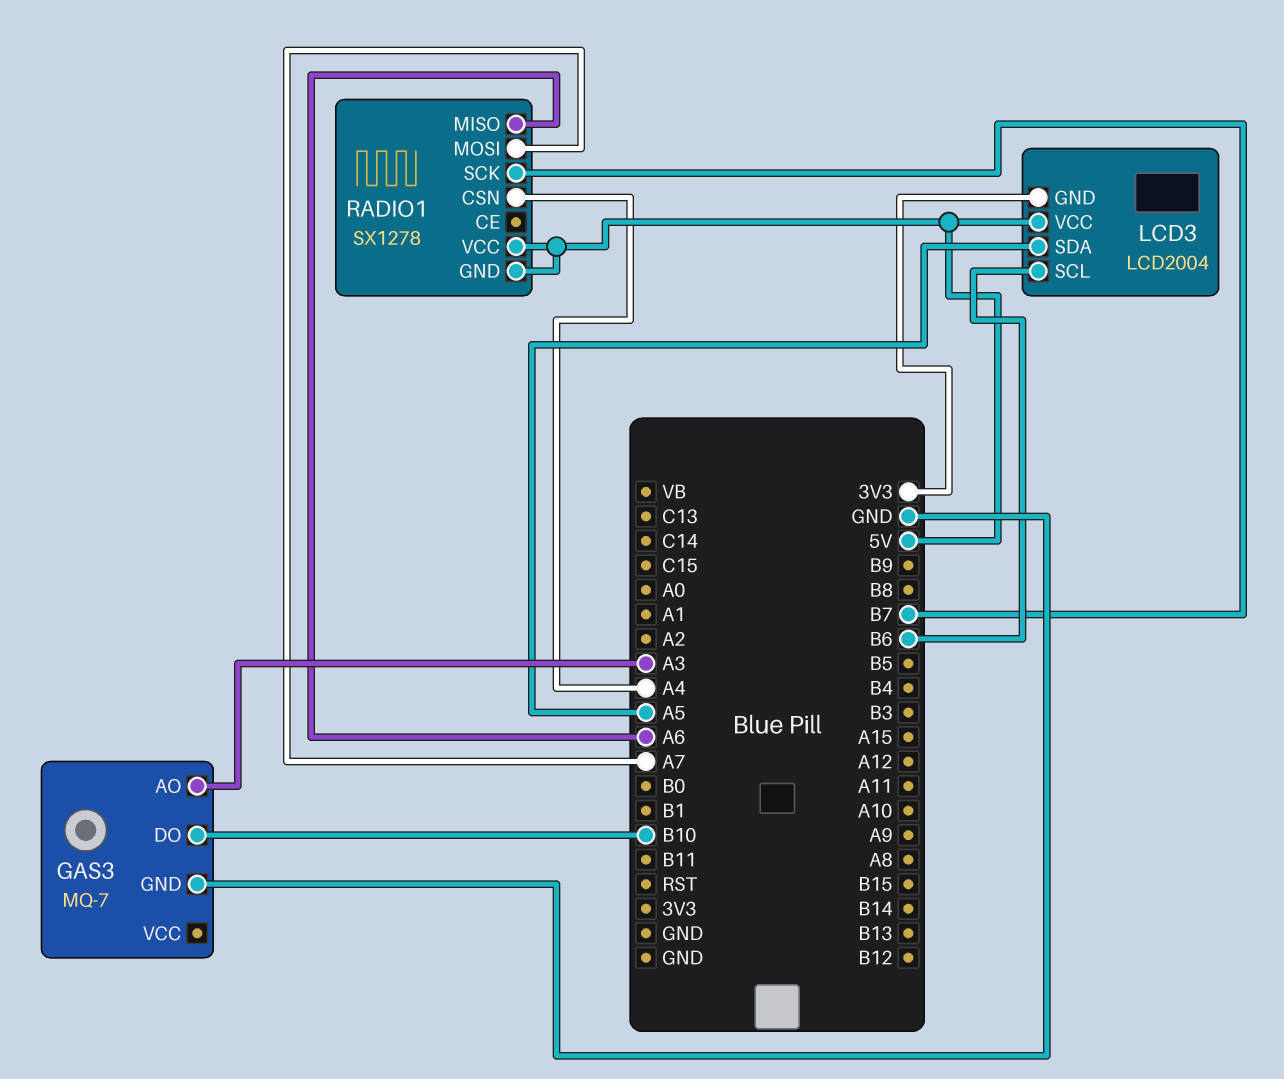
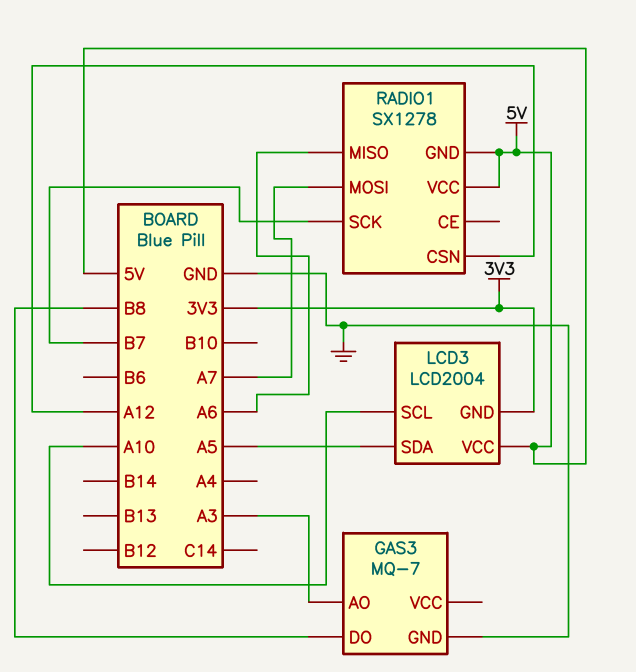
GAS3 pin DO: B10 -> B8
LCD3 pin SCL: B6 -> A10
RADIO1 pin CSN: A4 -> A12

